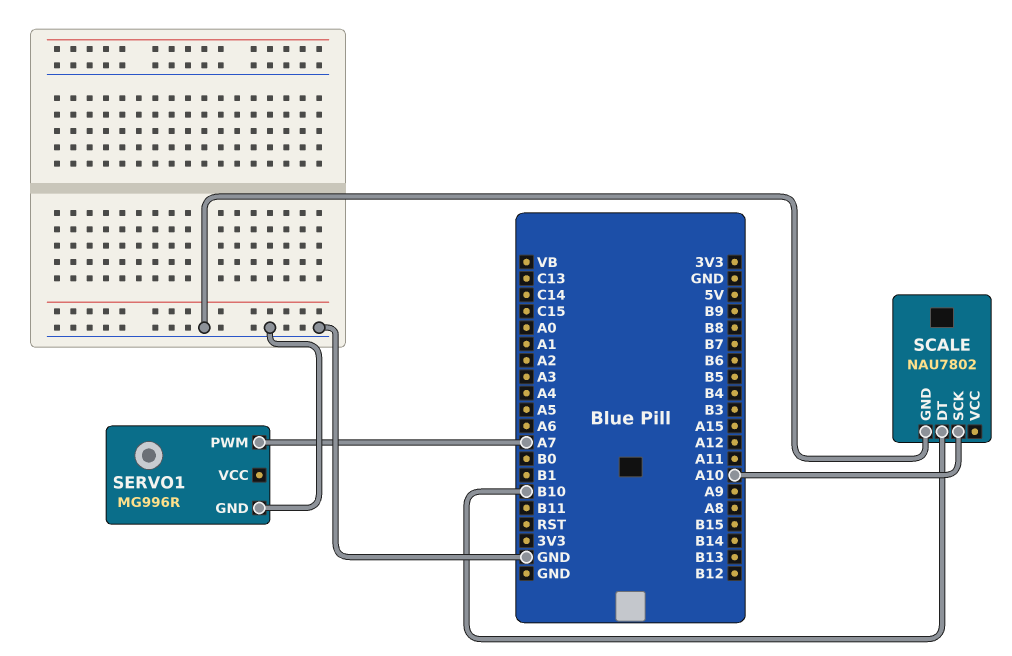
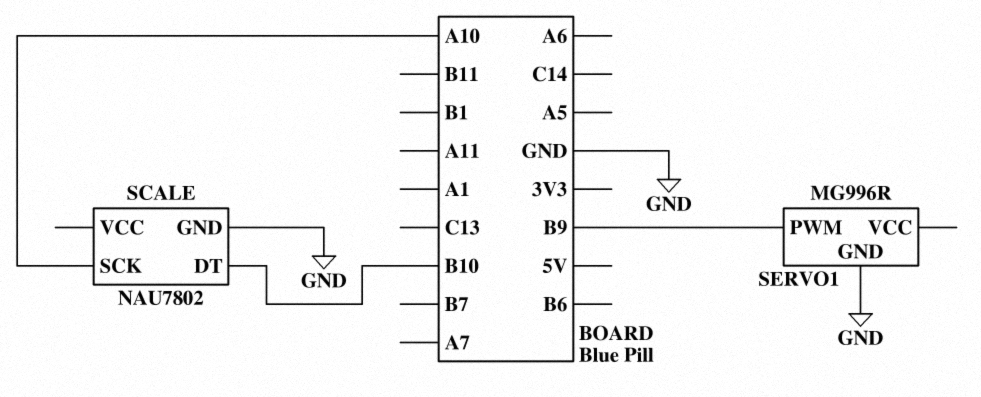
SERVO1 pin PWM: A7 -> B9

